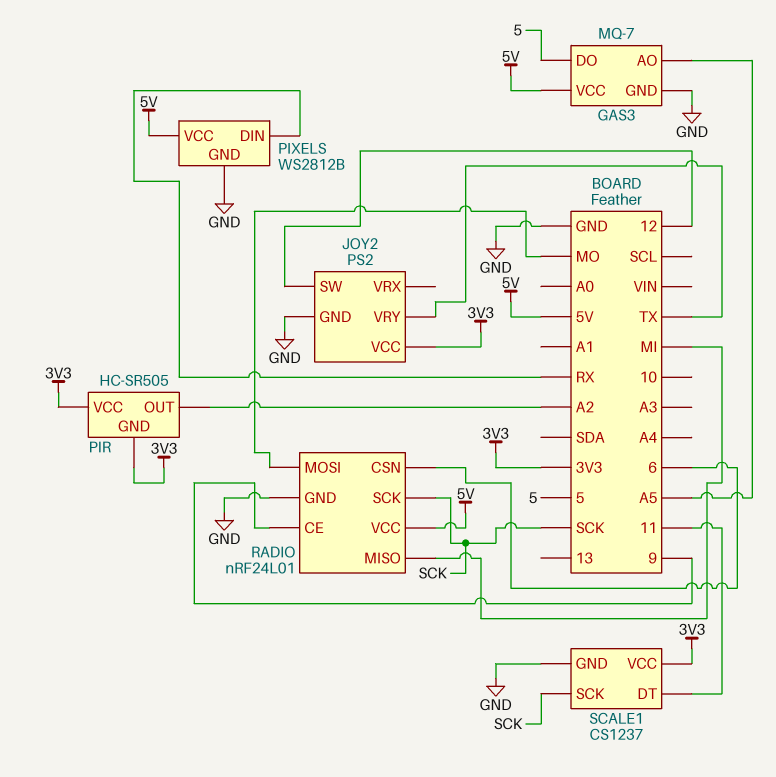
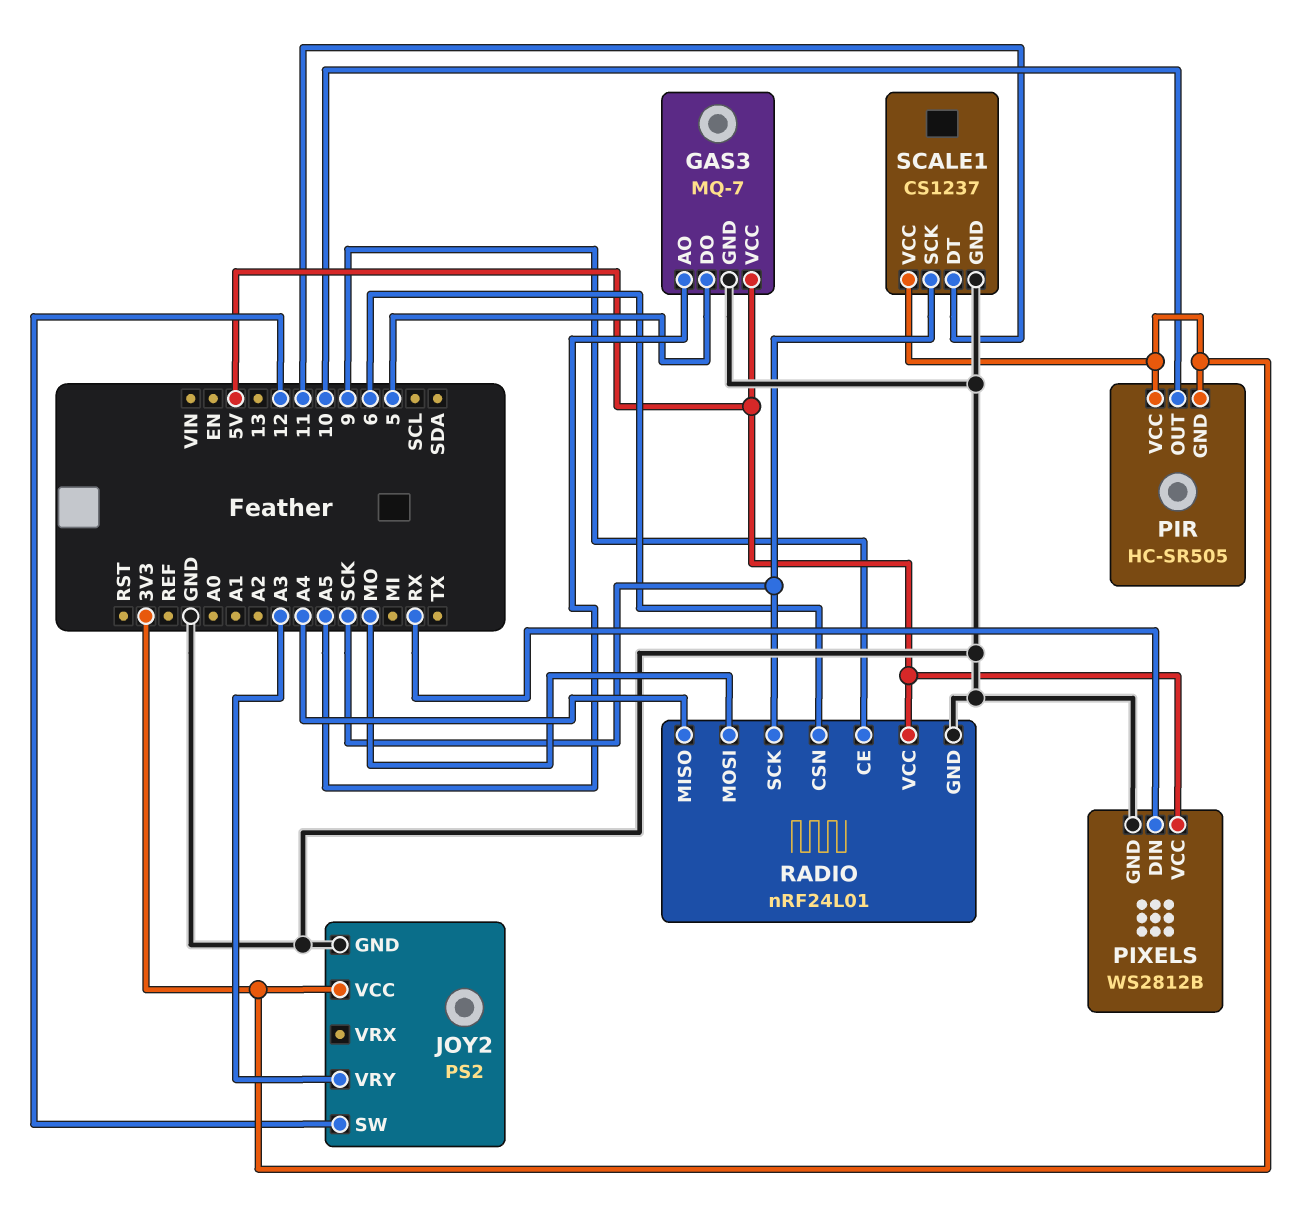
JOY2 pin VRY: TX -> A3
PIR pin OUT: A2 -> 10
RADIO pin MISO: MI -> A4

